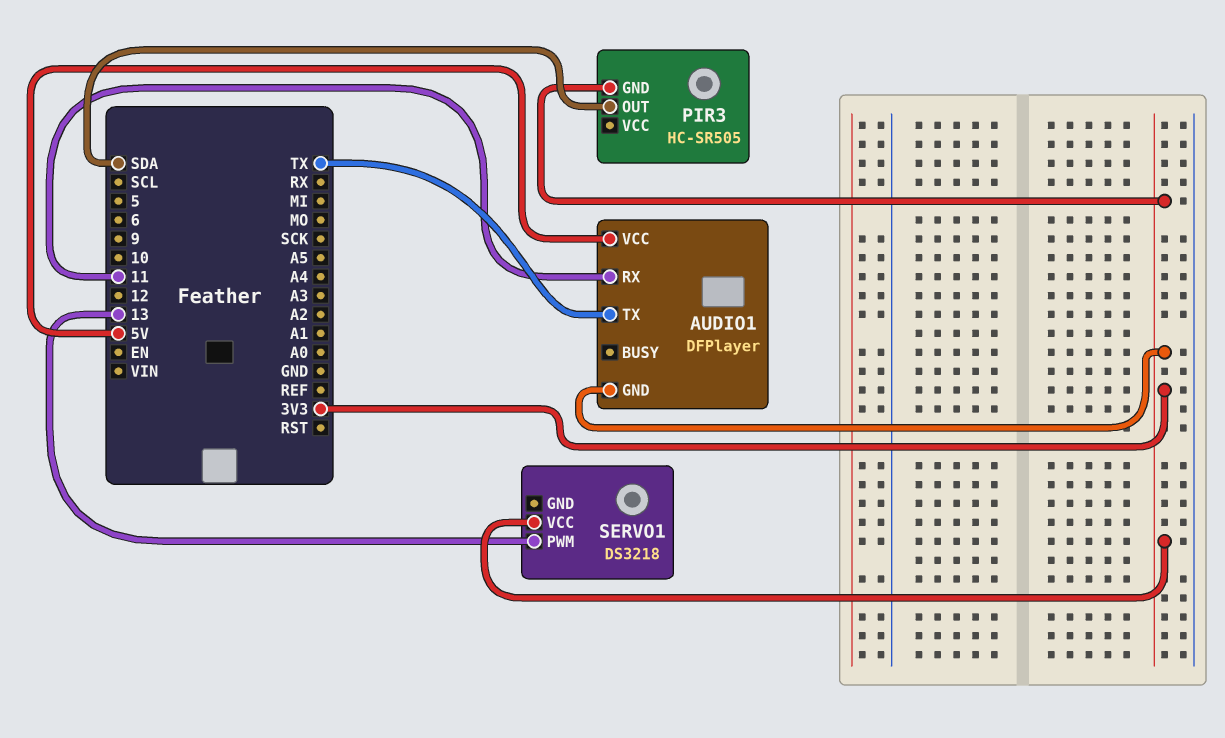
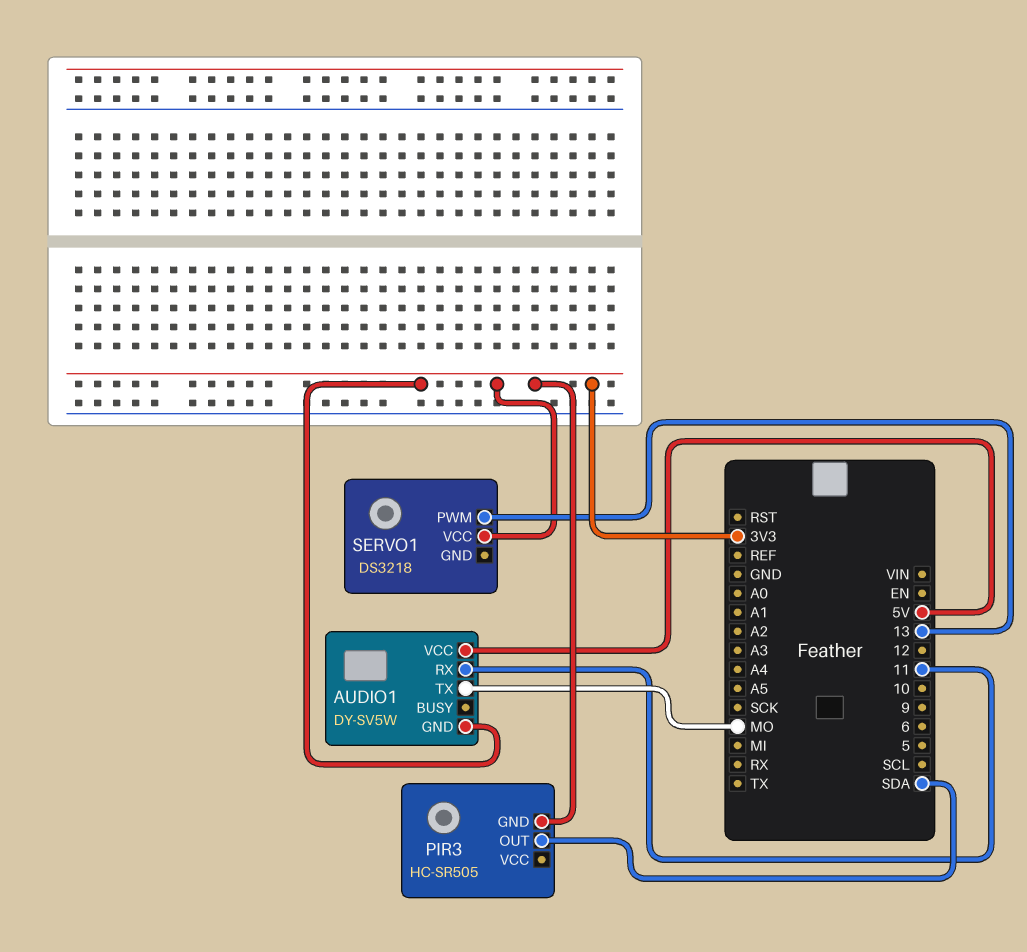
AUDIO1: DFPlayer -> DY-SV5W
AUDIO1 pin TX: TX -> MO

